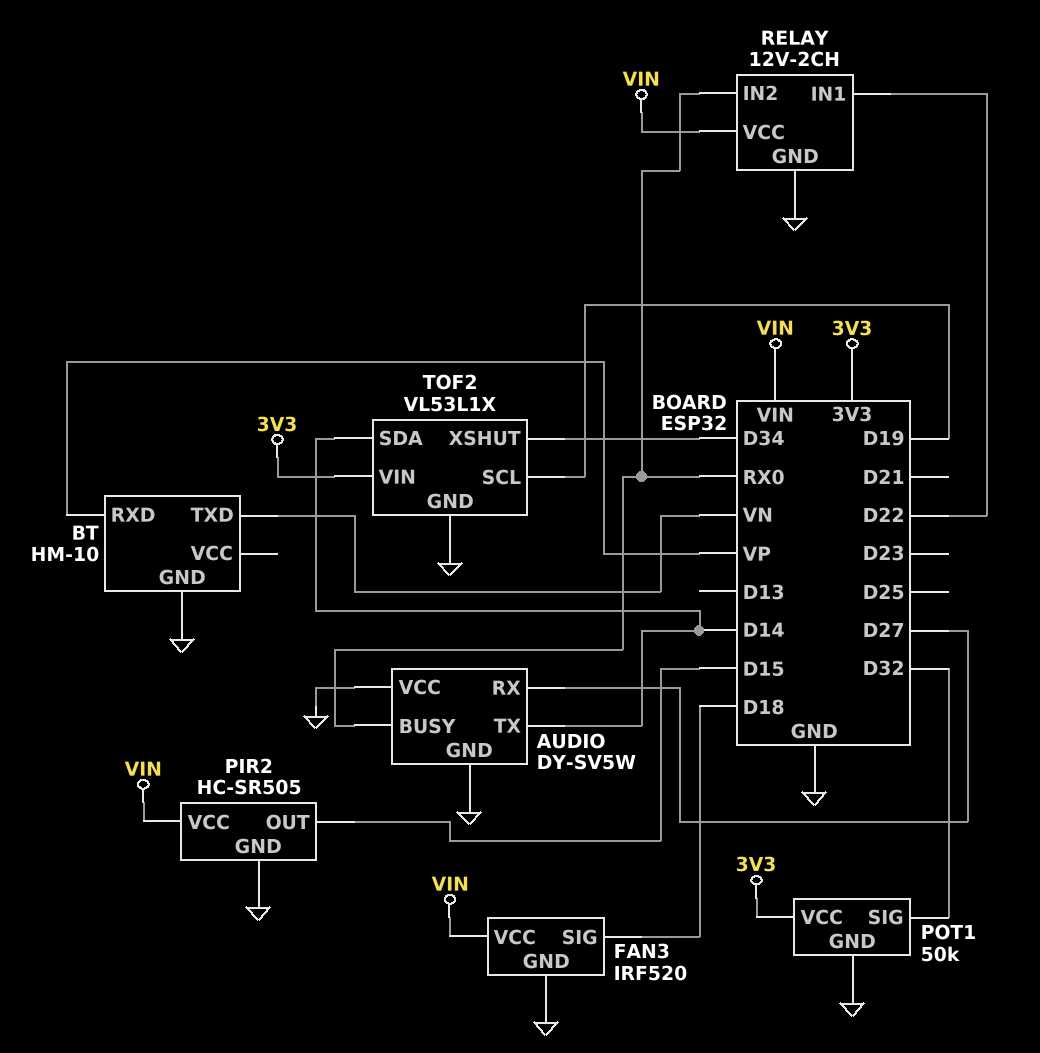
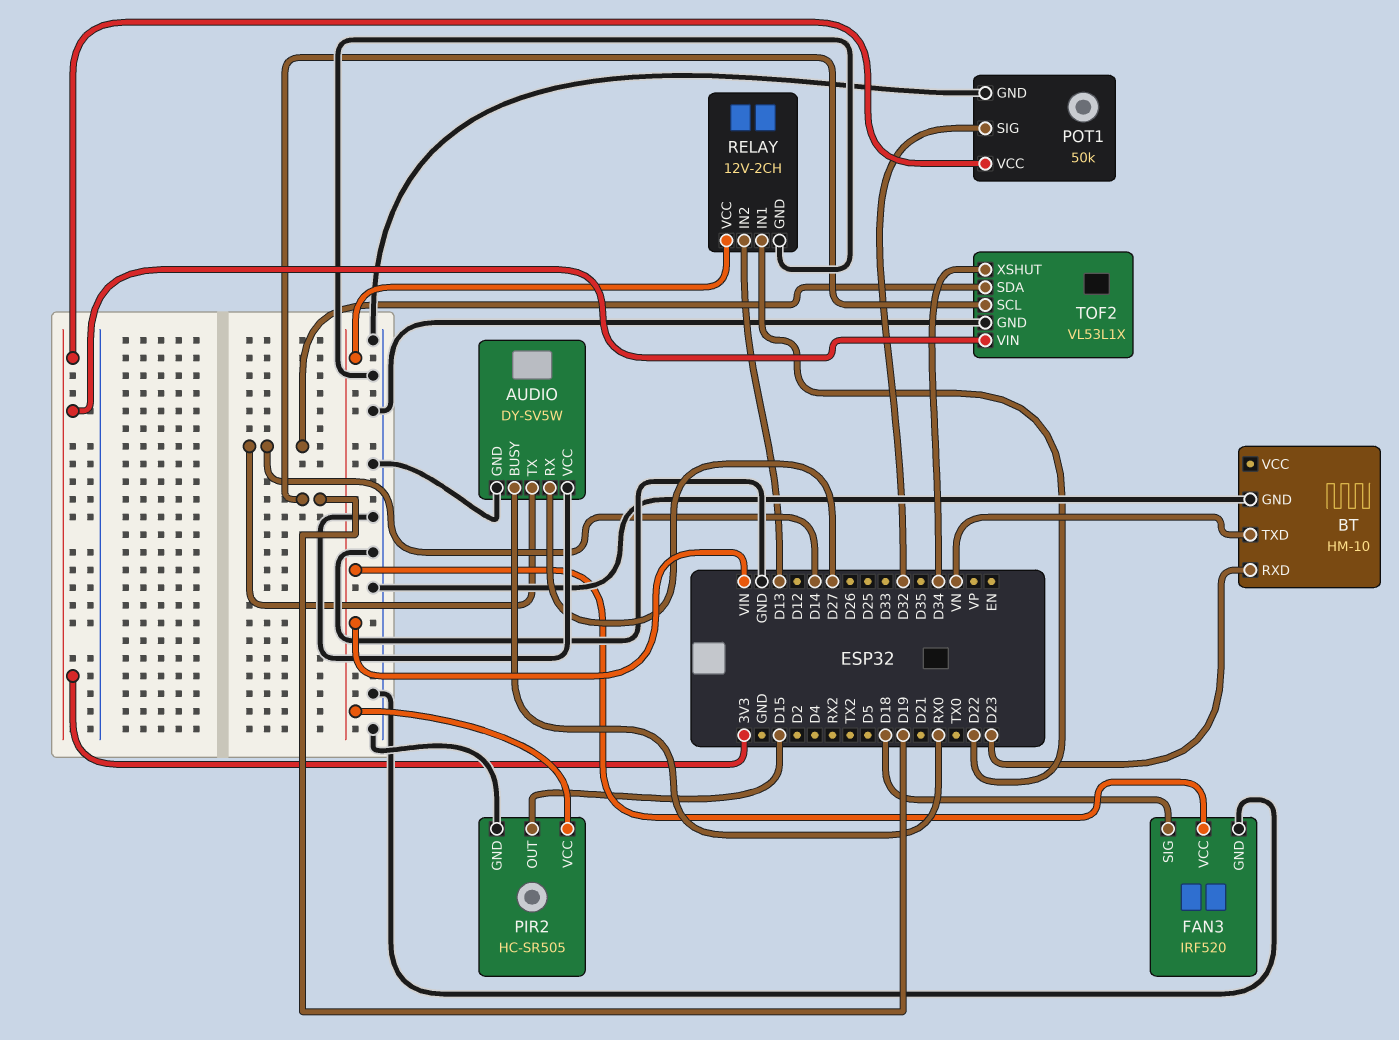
BT pin RXD: VP -> D23
RELAY pin IN2: RX0 -> D13

